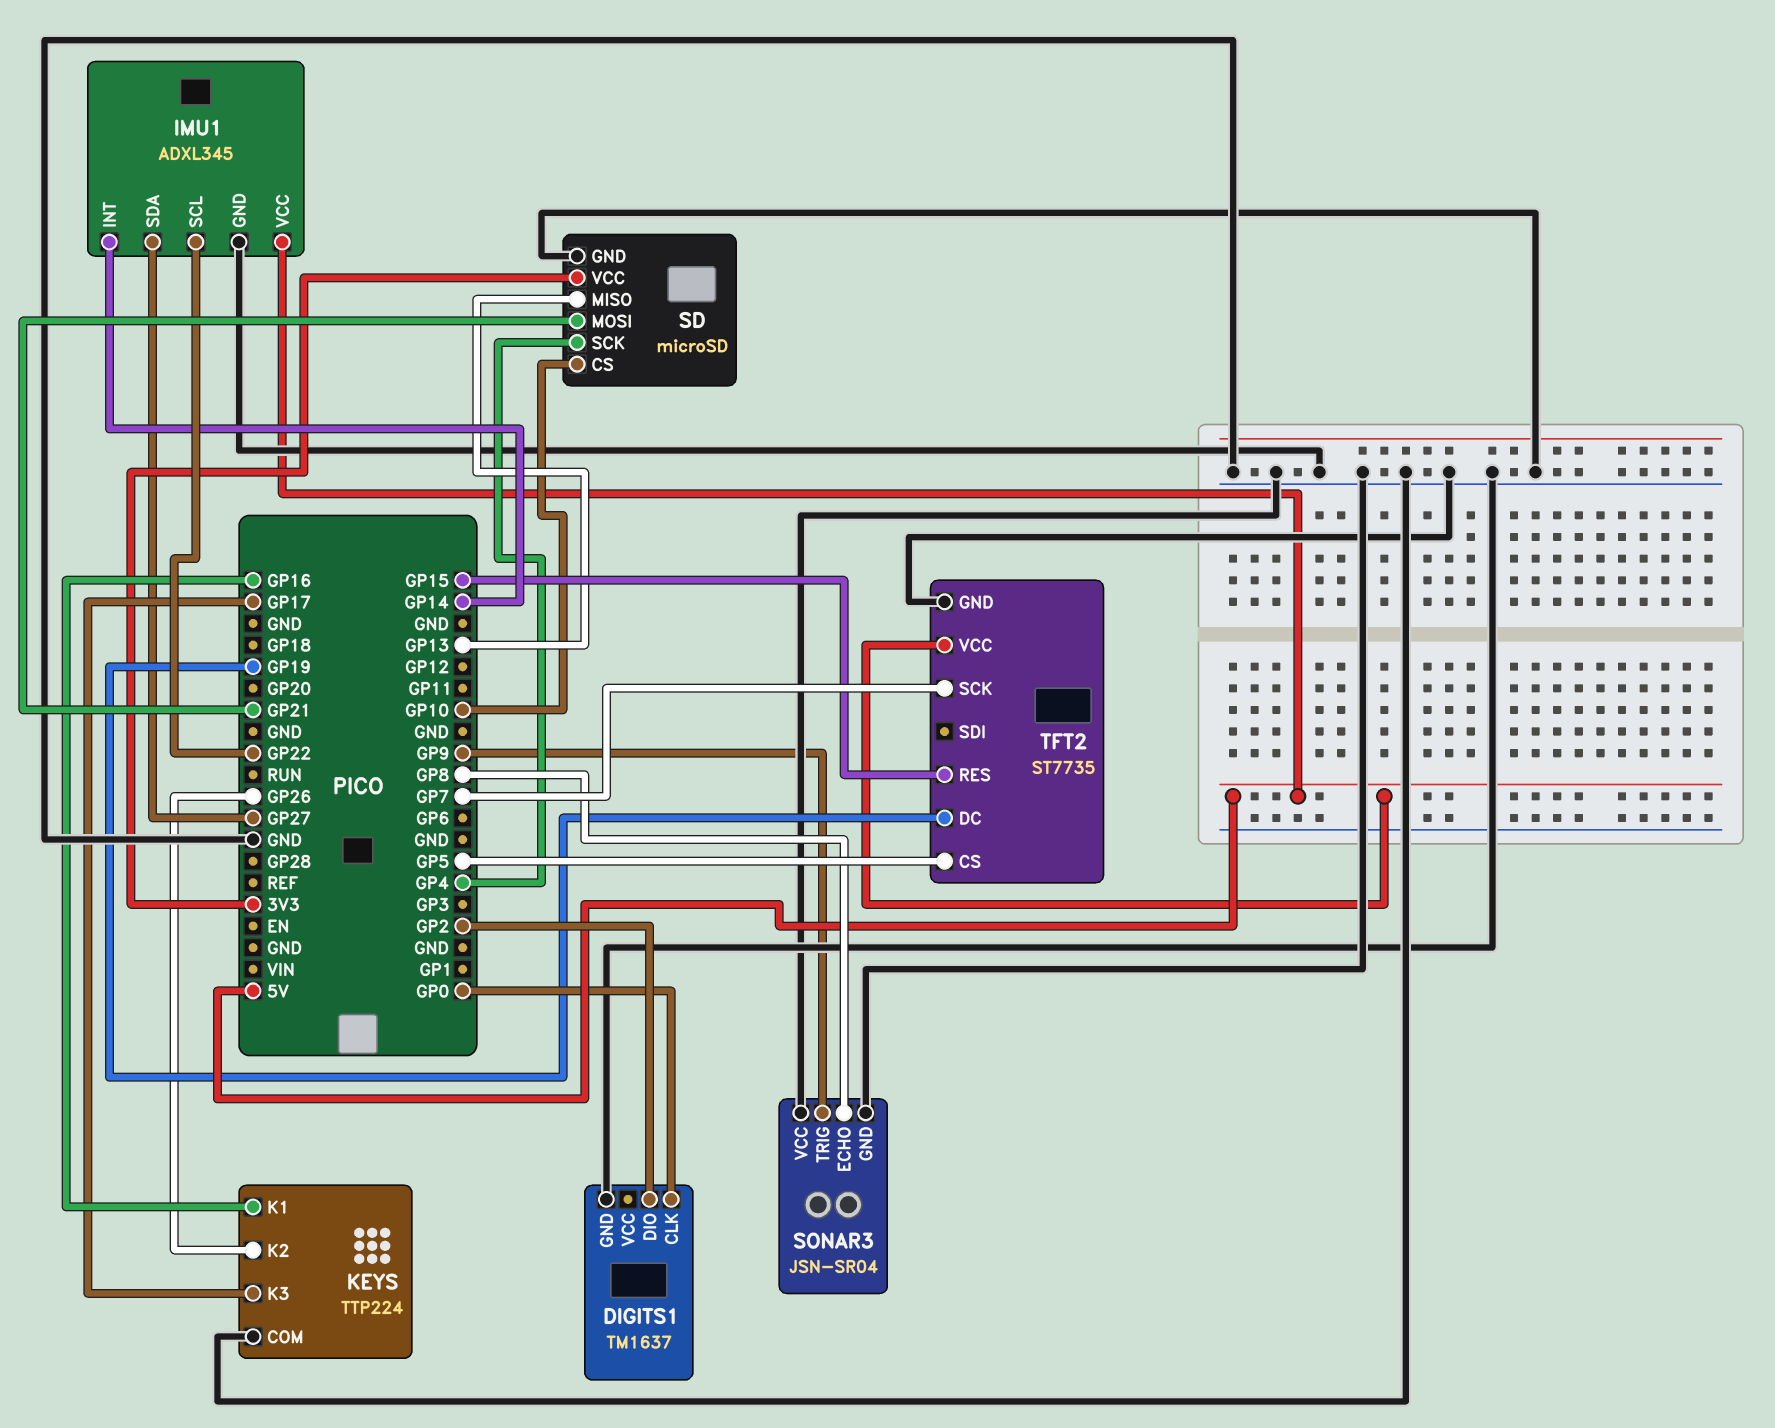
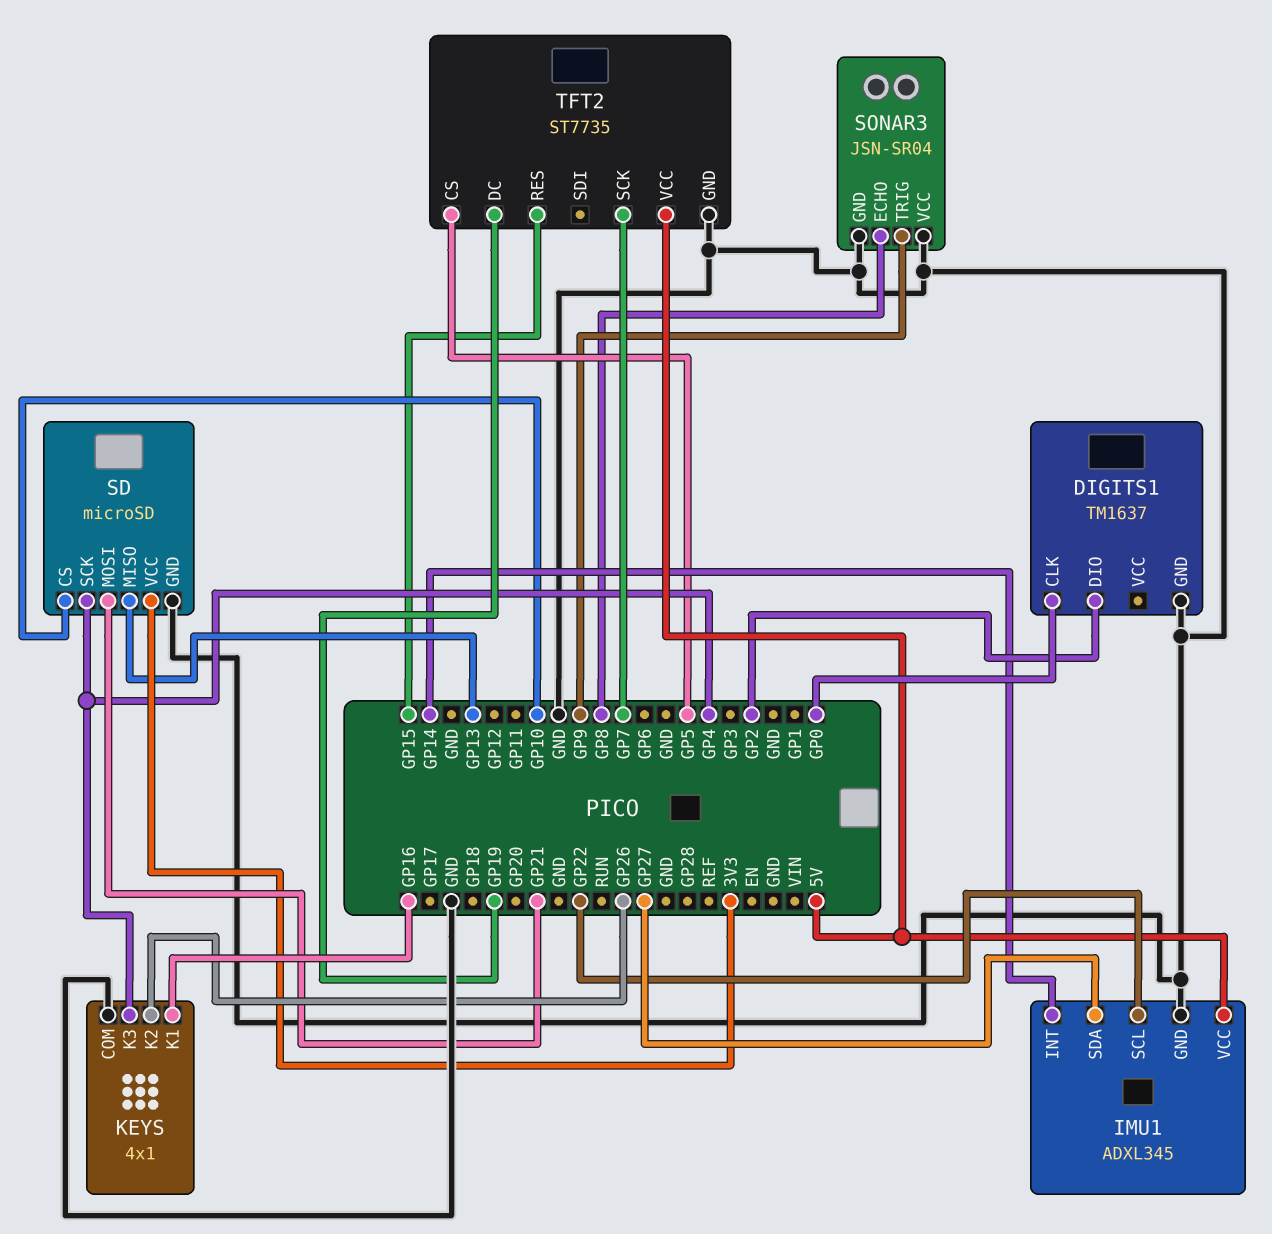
KEYS: TTP224 -> 4x1
KEYS pin K3: GP17 -> GP4

